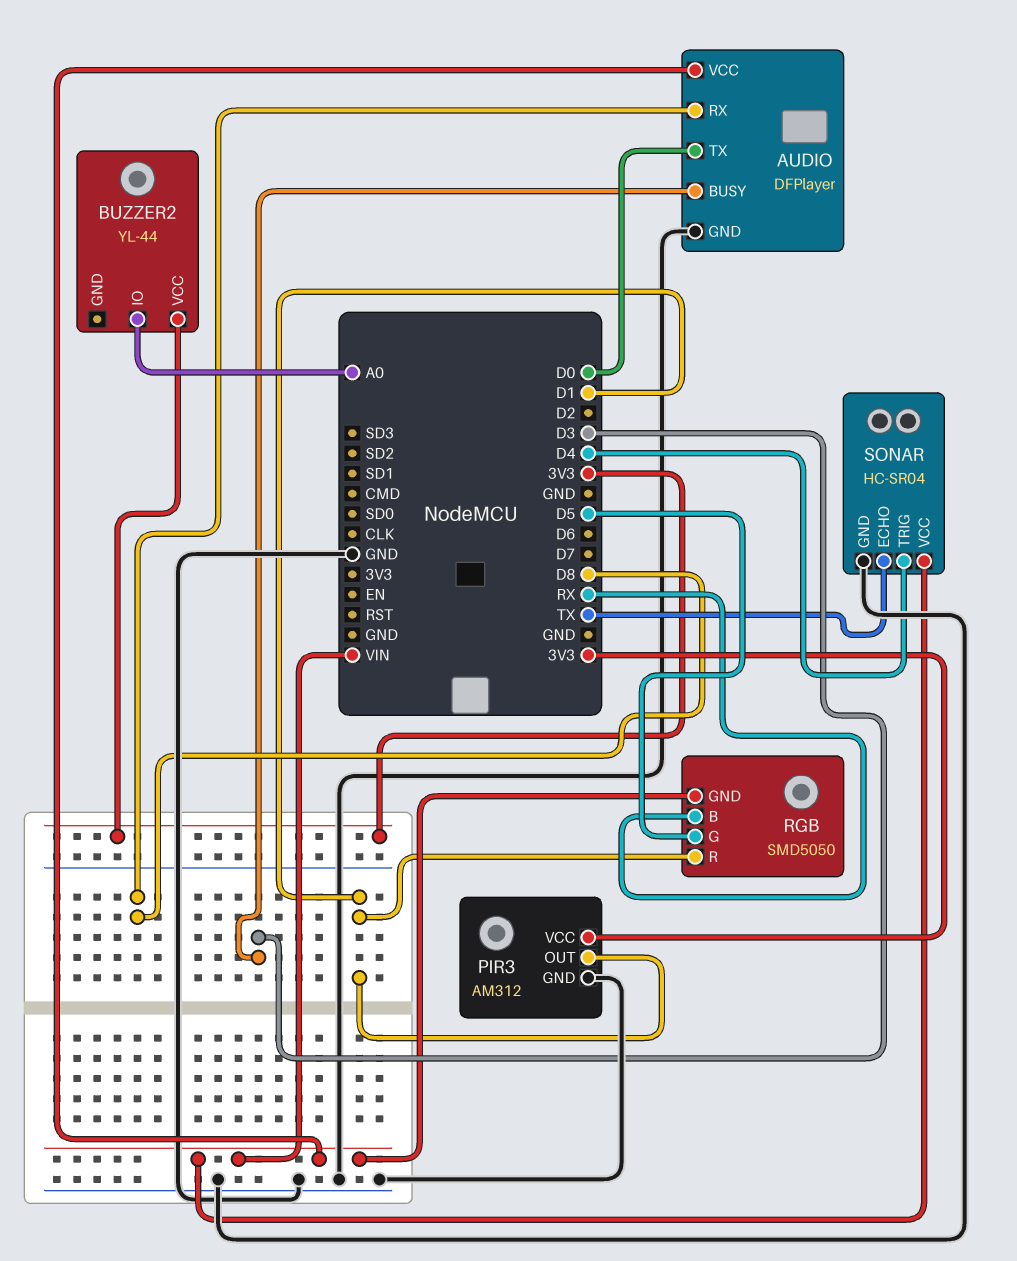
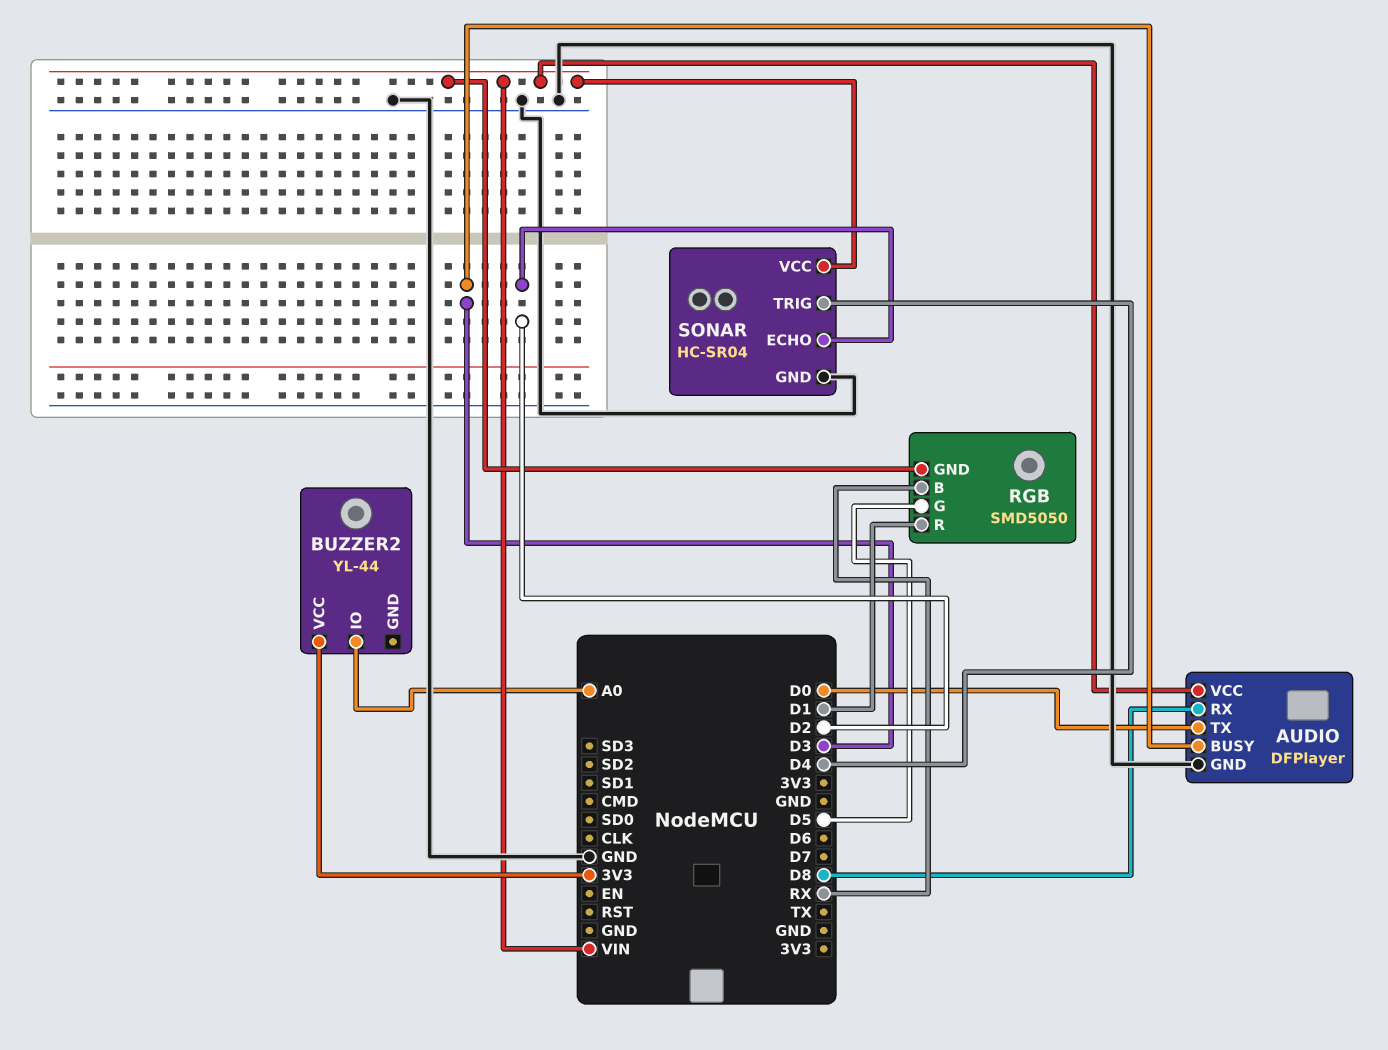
PIR3: AM312 -> none
PIR3 pin GND: GND -> none
PIR3 pin OUT: D1 -> none
PIR3 pin VCC: 3V3 -> none
SONAR pin ECHO: TX -> D2

